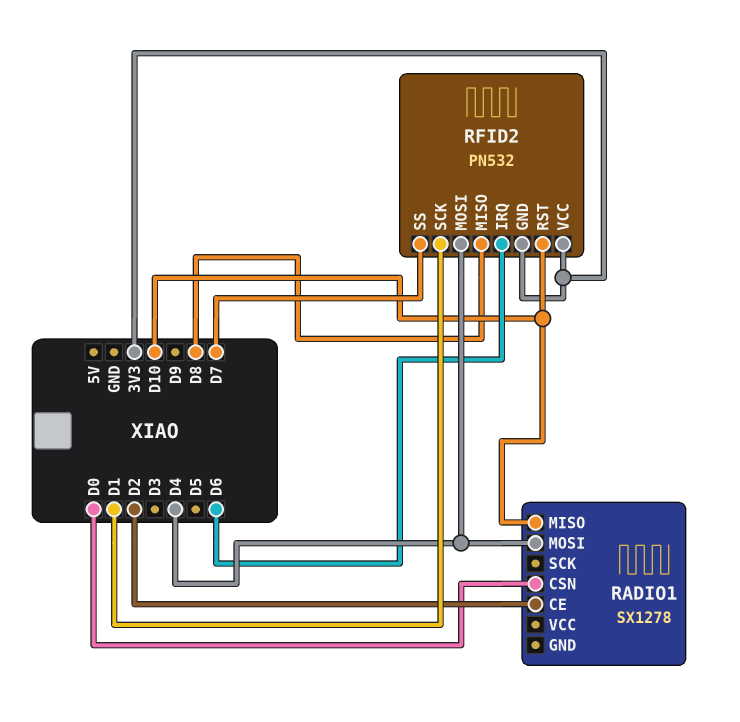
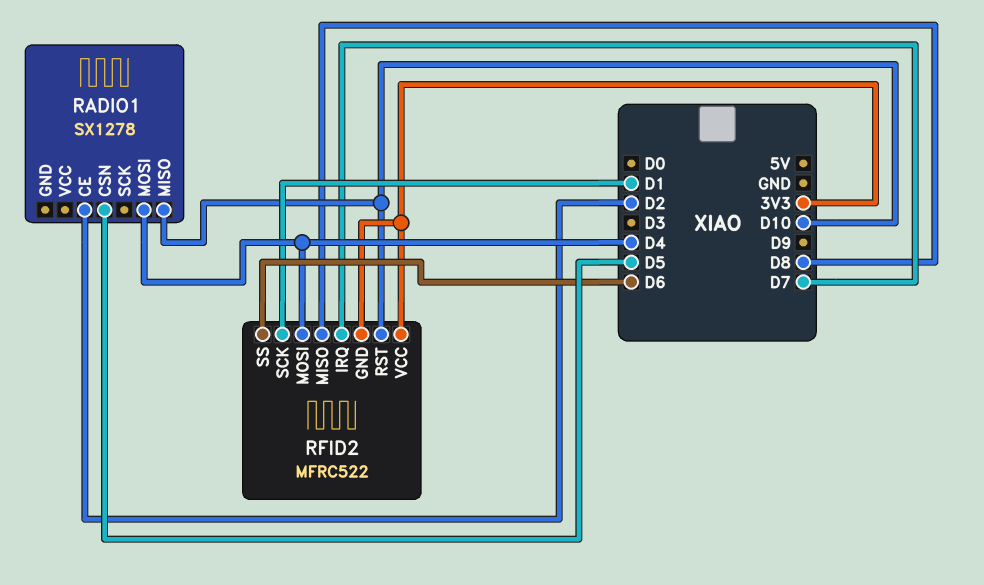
RADIO1 pin CSN: D0 -> D5
RFID2: PN532 -> MFRC522
RFID2 pin IRQ: D6 -> D7
RFID2 pin SS: D7 -> D6

